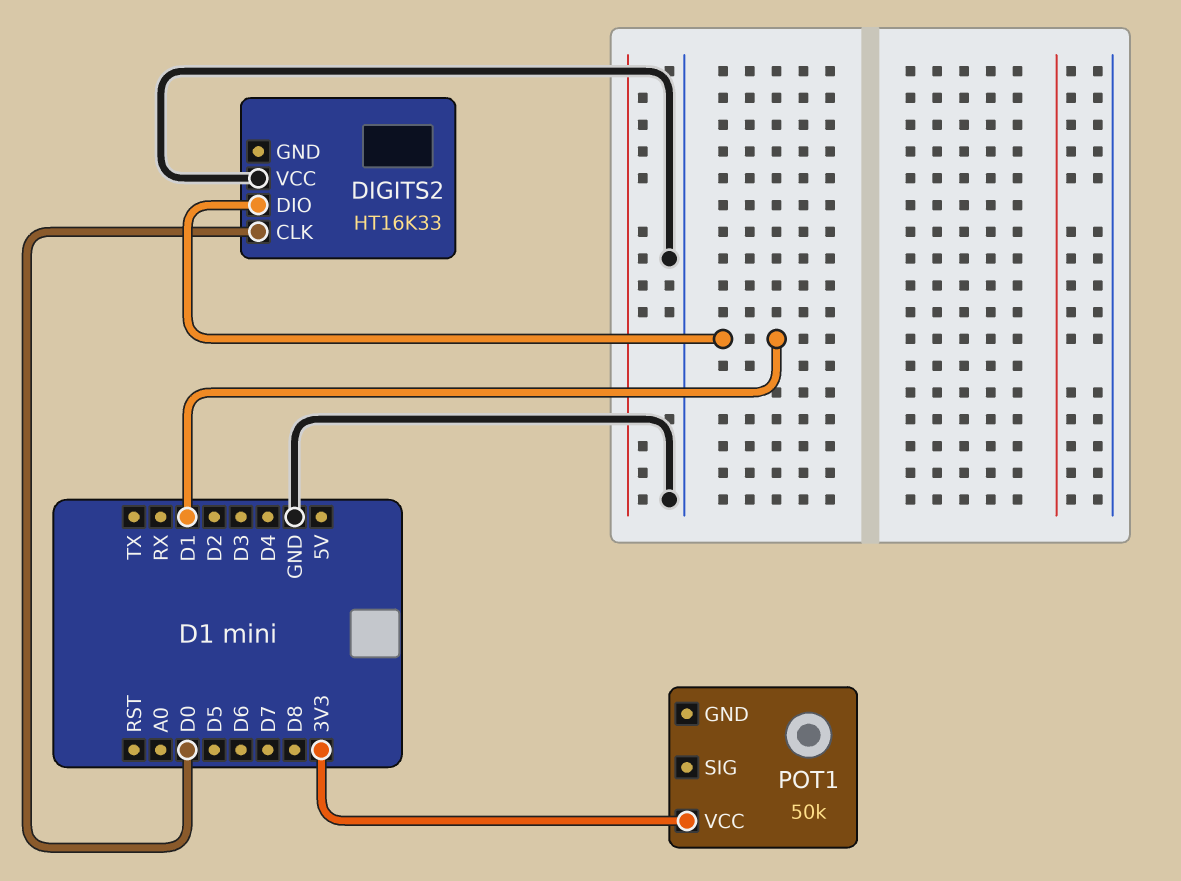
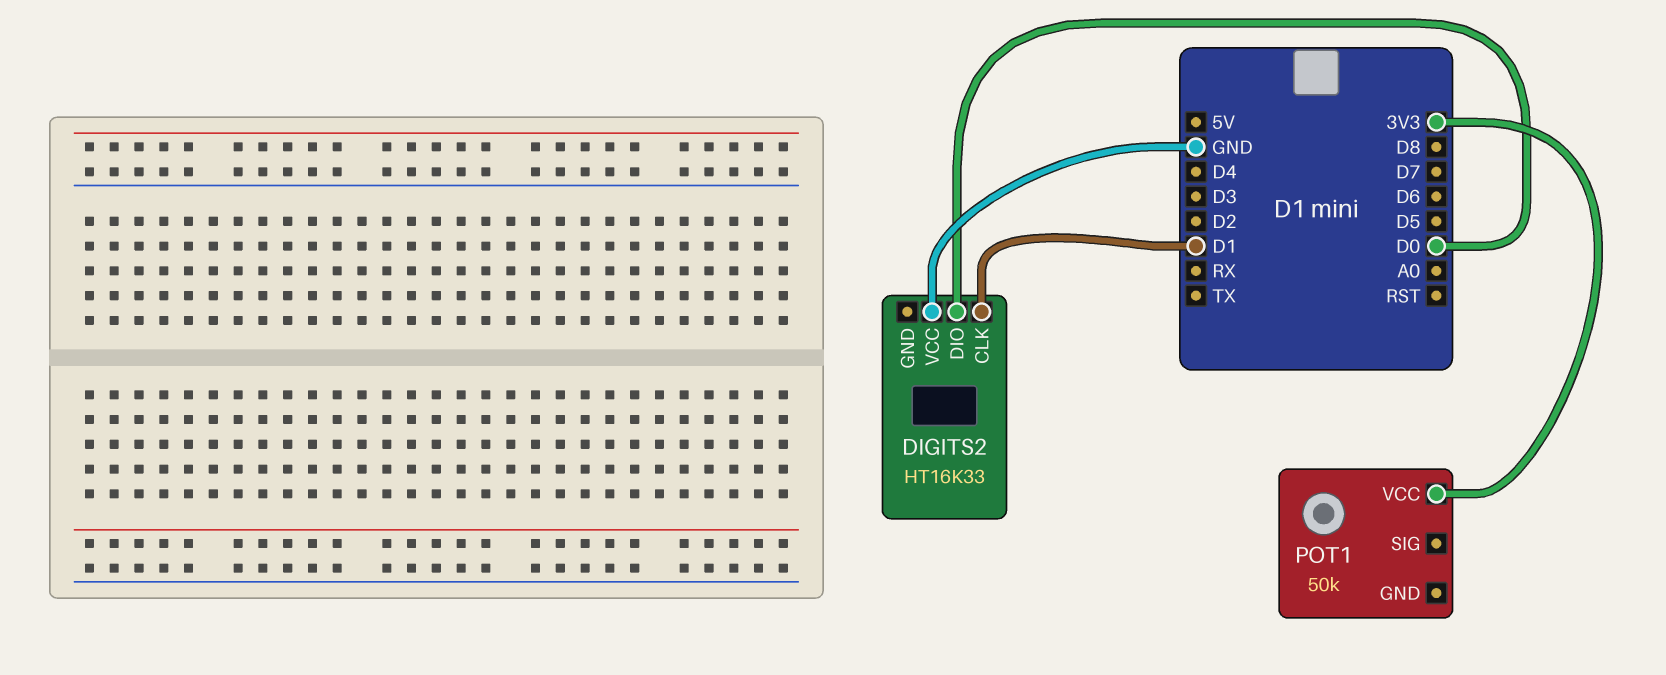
DIGITS2 pin CLK: D0 -> D1
DIGITS2 pin DIO: D1 -> D0

